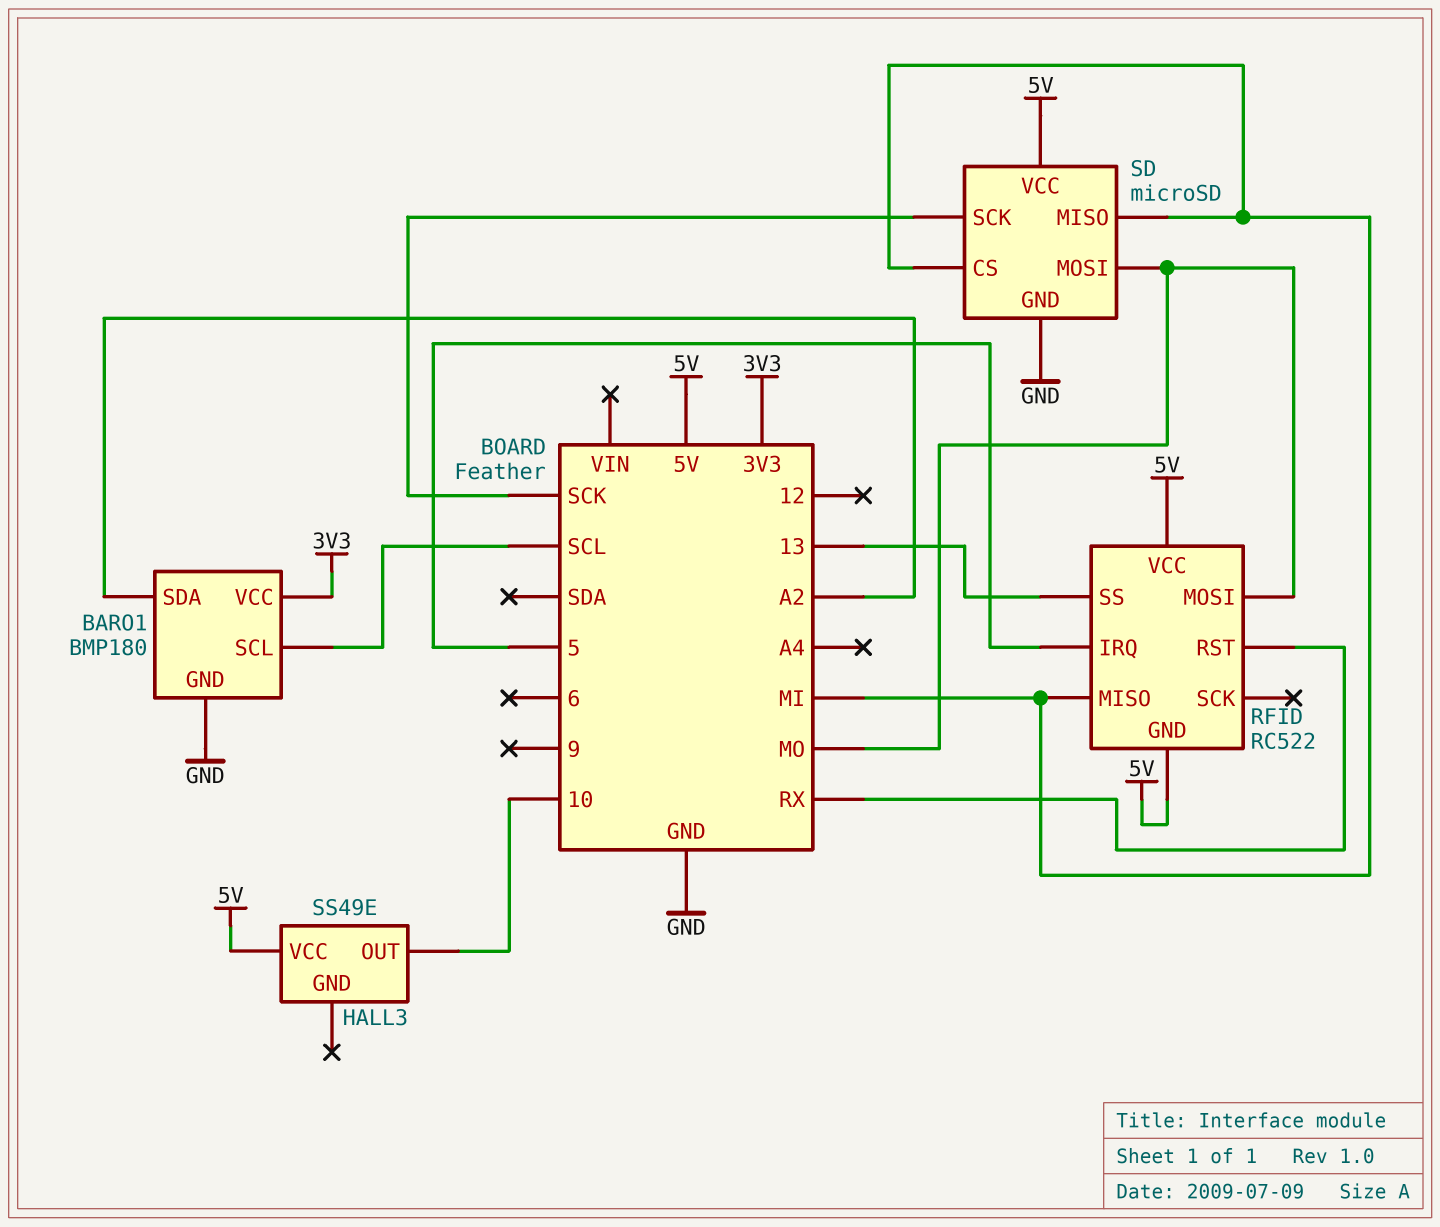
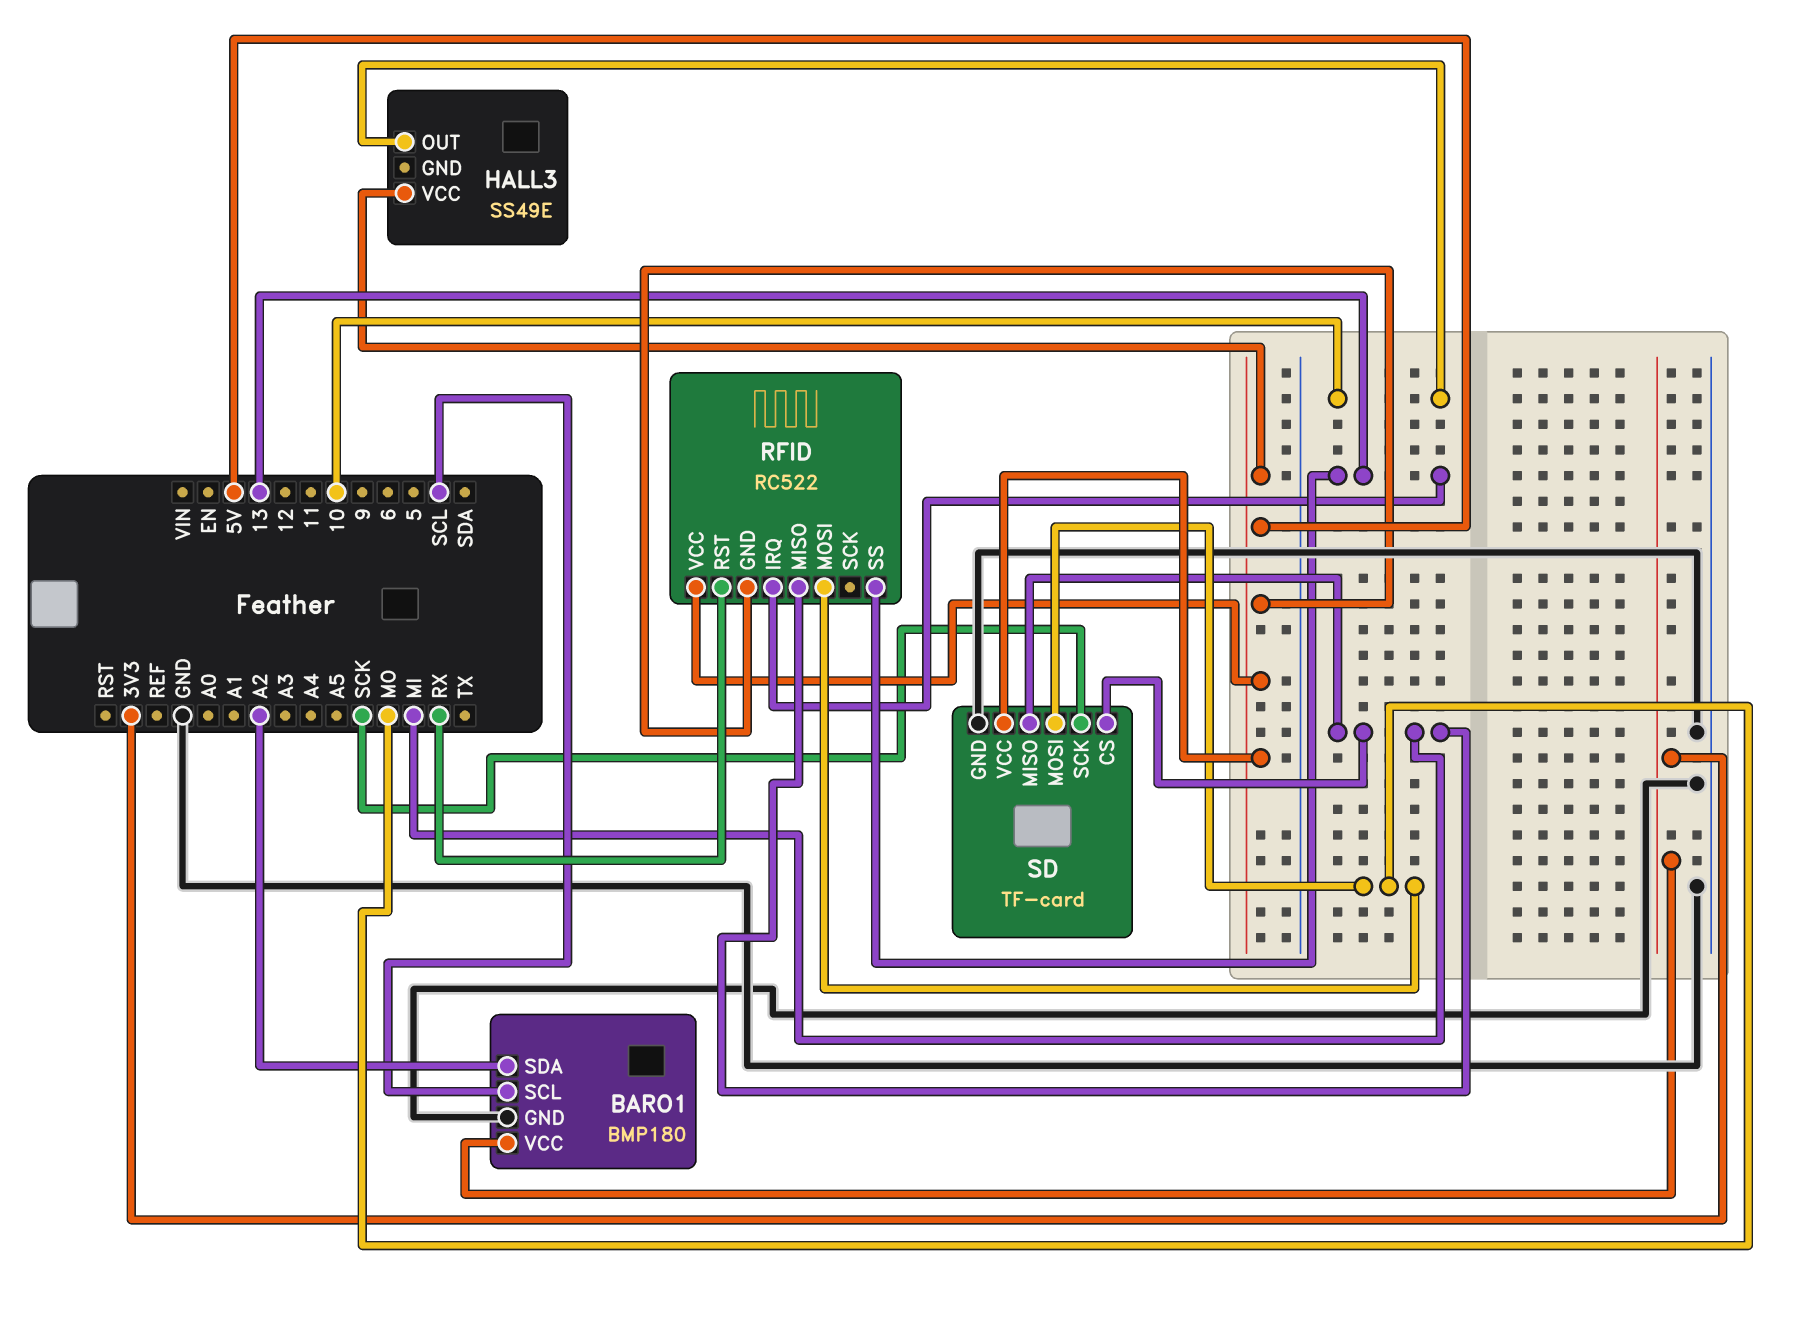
RFID pin IRQ: 5 -> 13
SD: microSD -> TF-card

